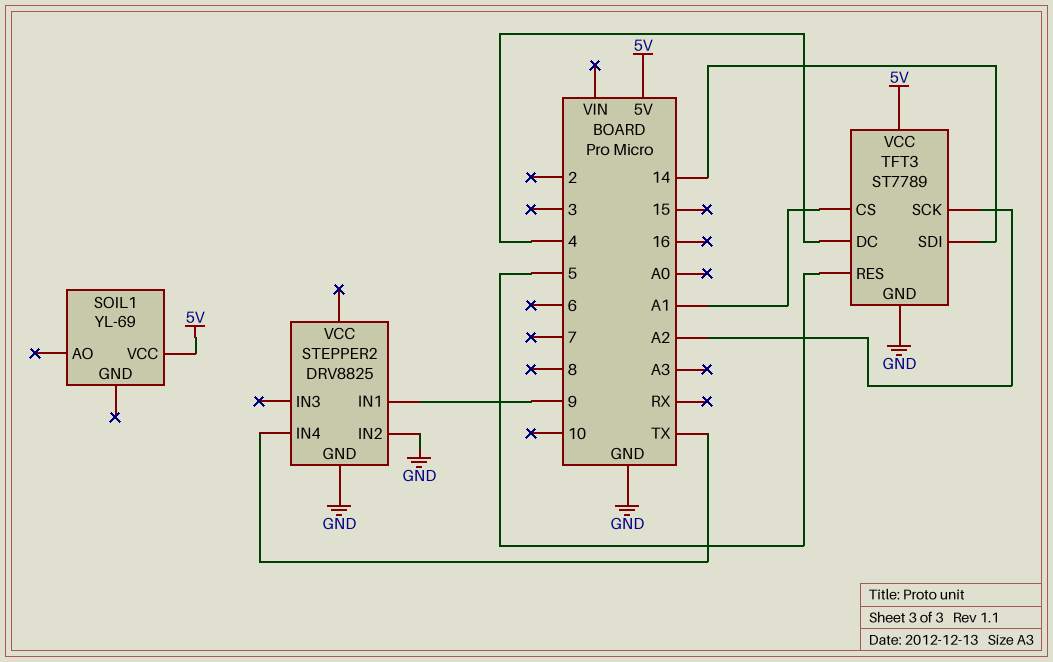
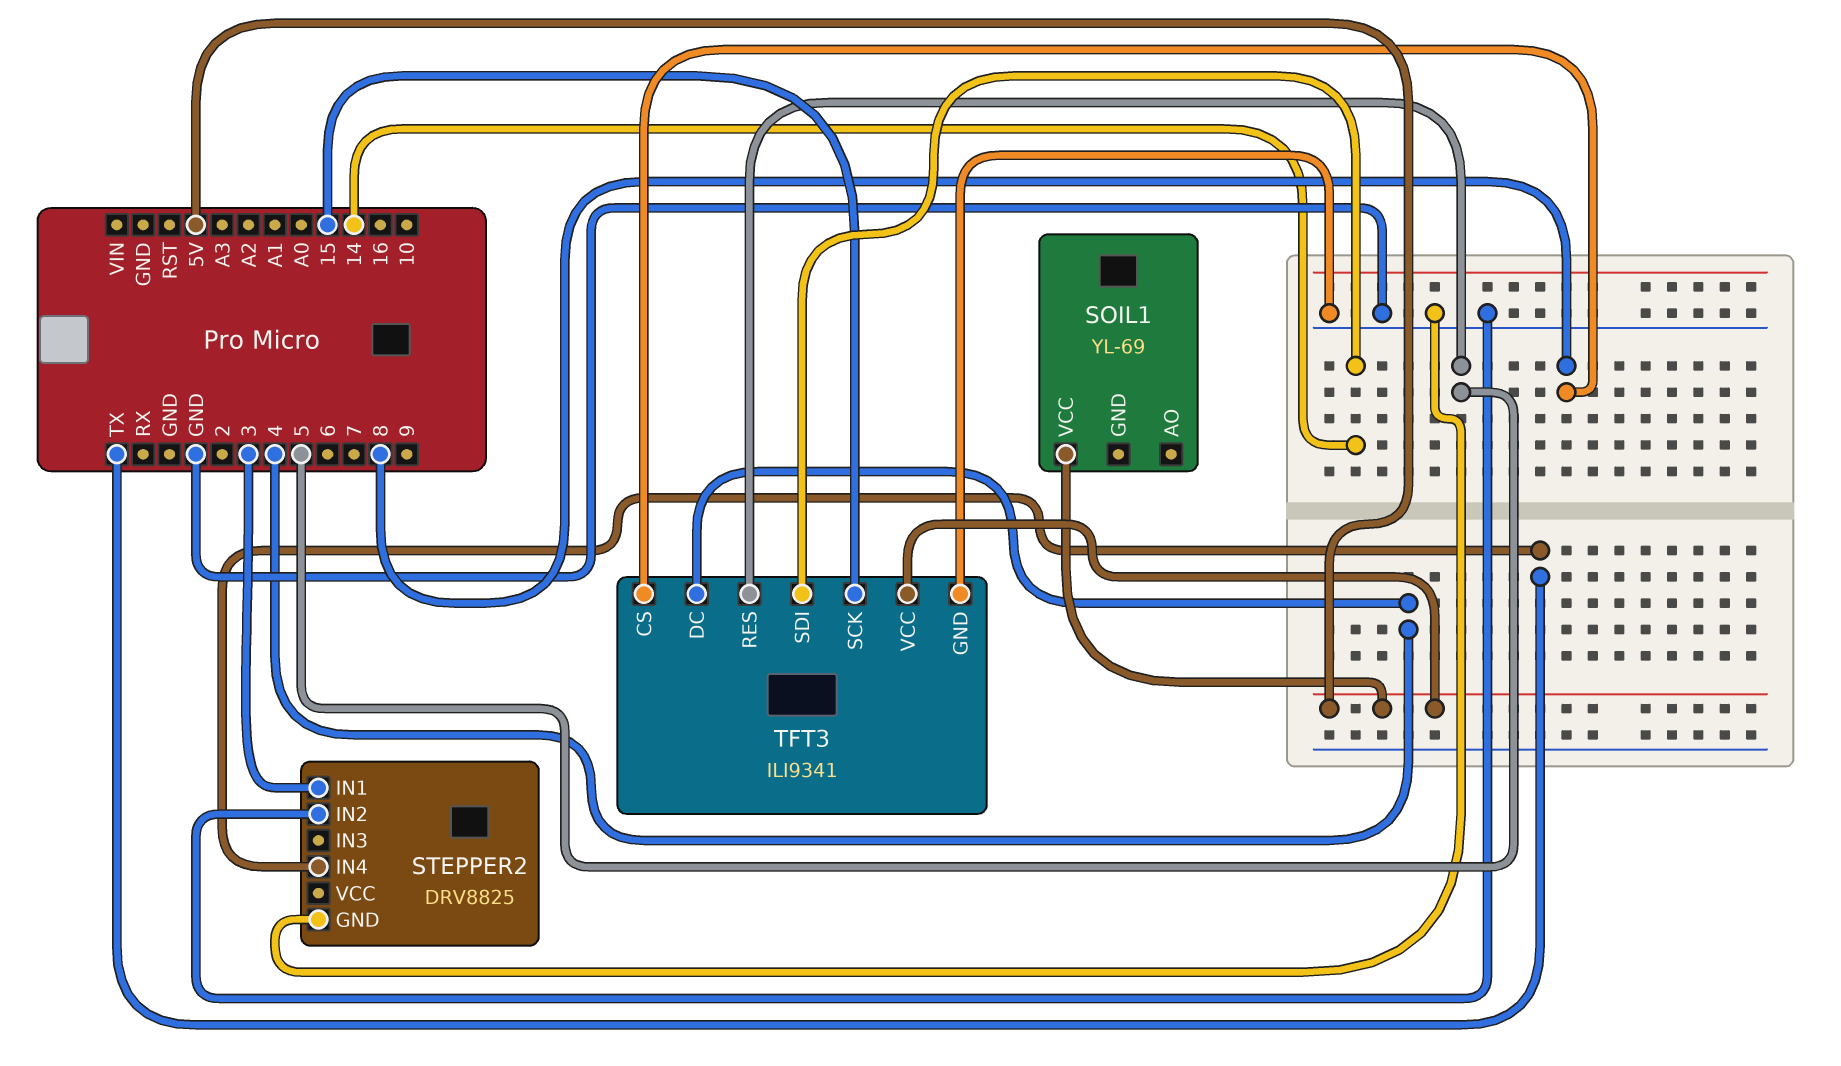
STEPPER2 pin IN1: 9 -> 3
TFT3: ST7789 -> ILI9341
TFT3 pin CS: A1 -> 8
TFT3 pin SCK: A2 -> 15

